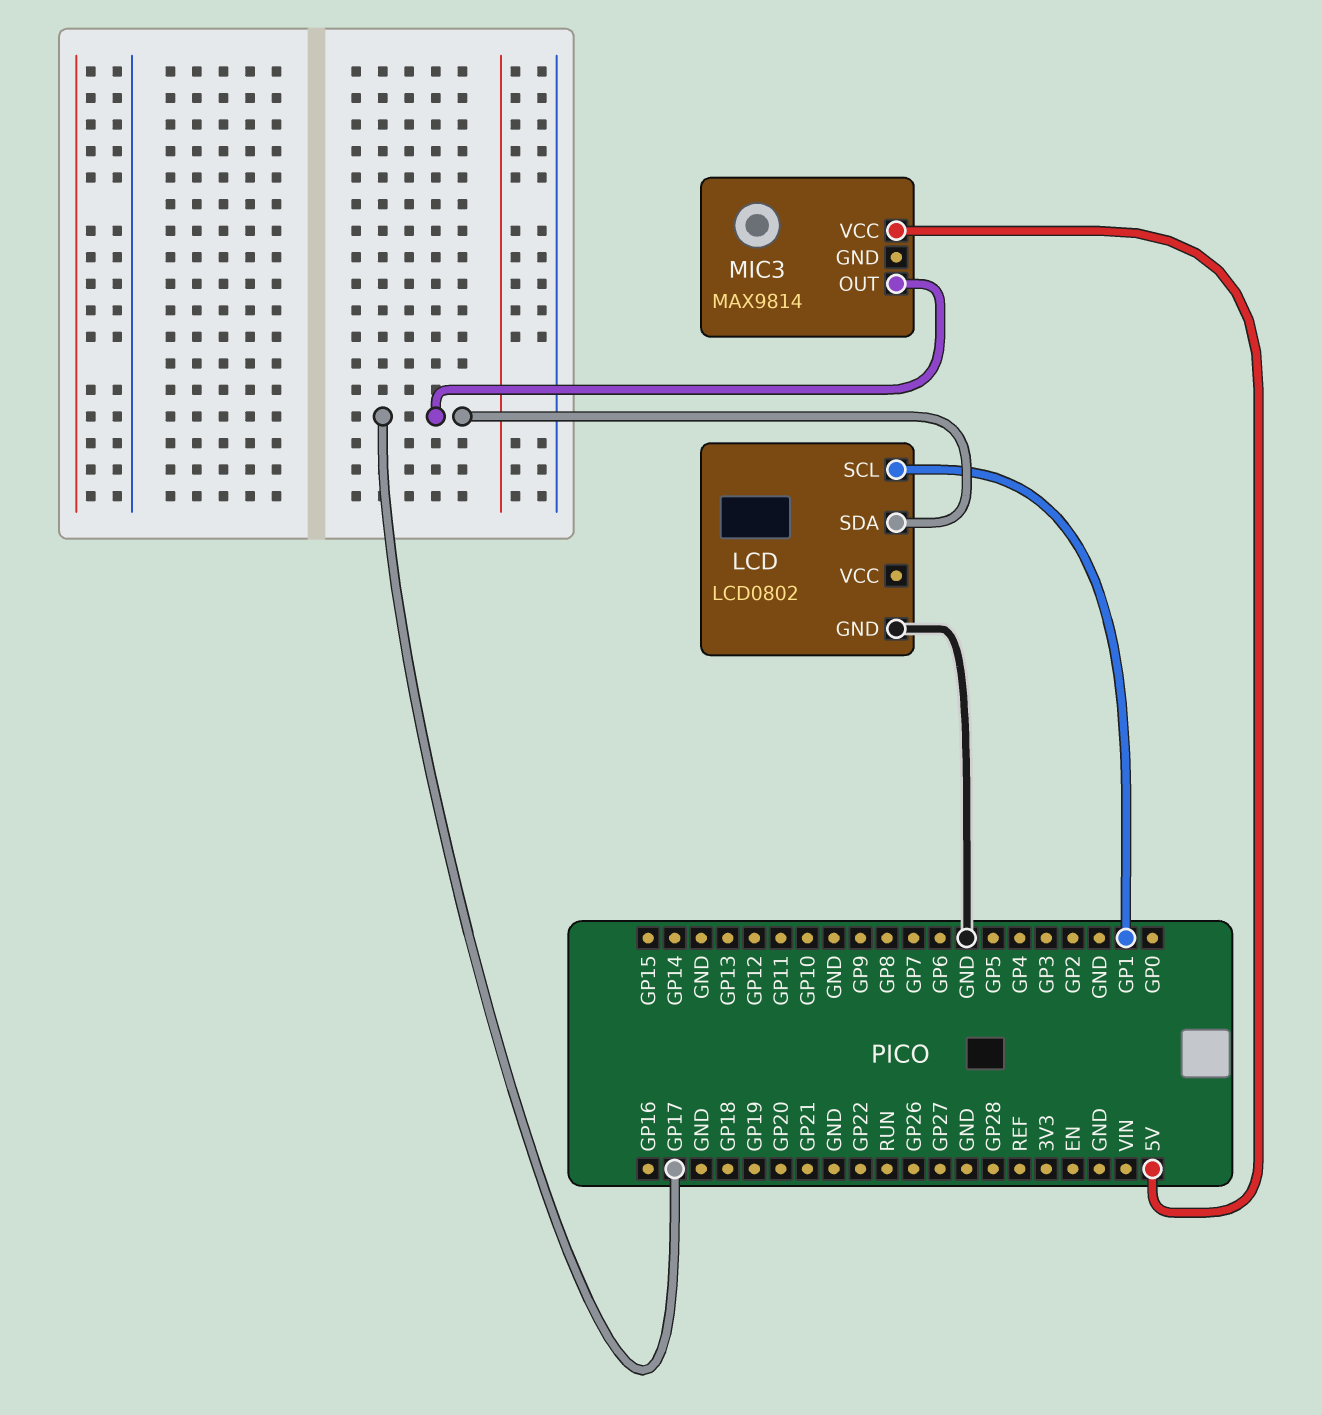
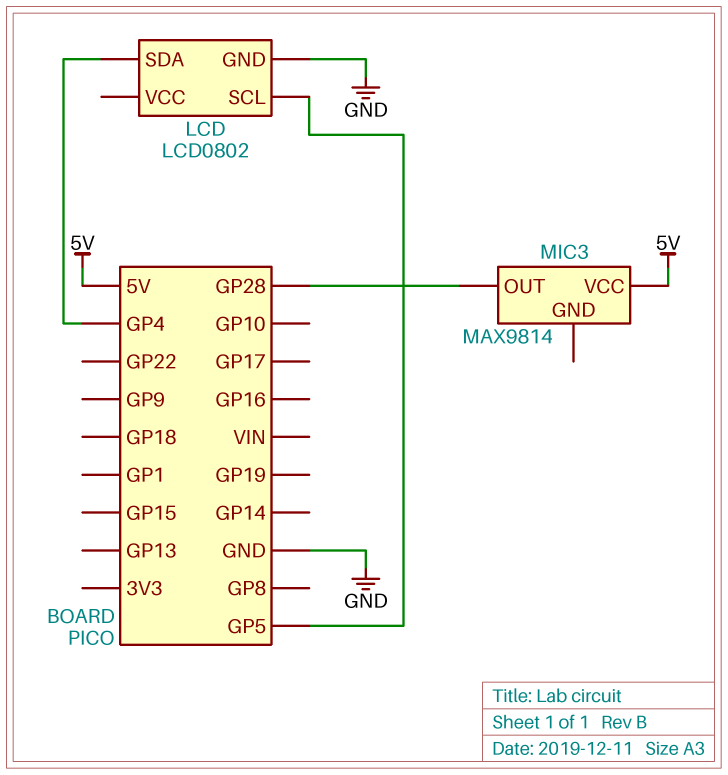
LCD pin SCL: GP1 -> GP5
LCD pin SDA: GP17 -> GP4
MIC3 pin OUT: GP17 -> GP28

